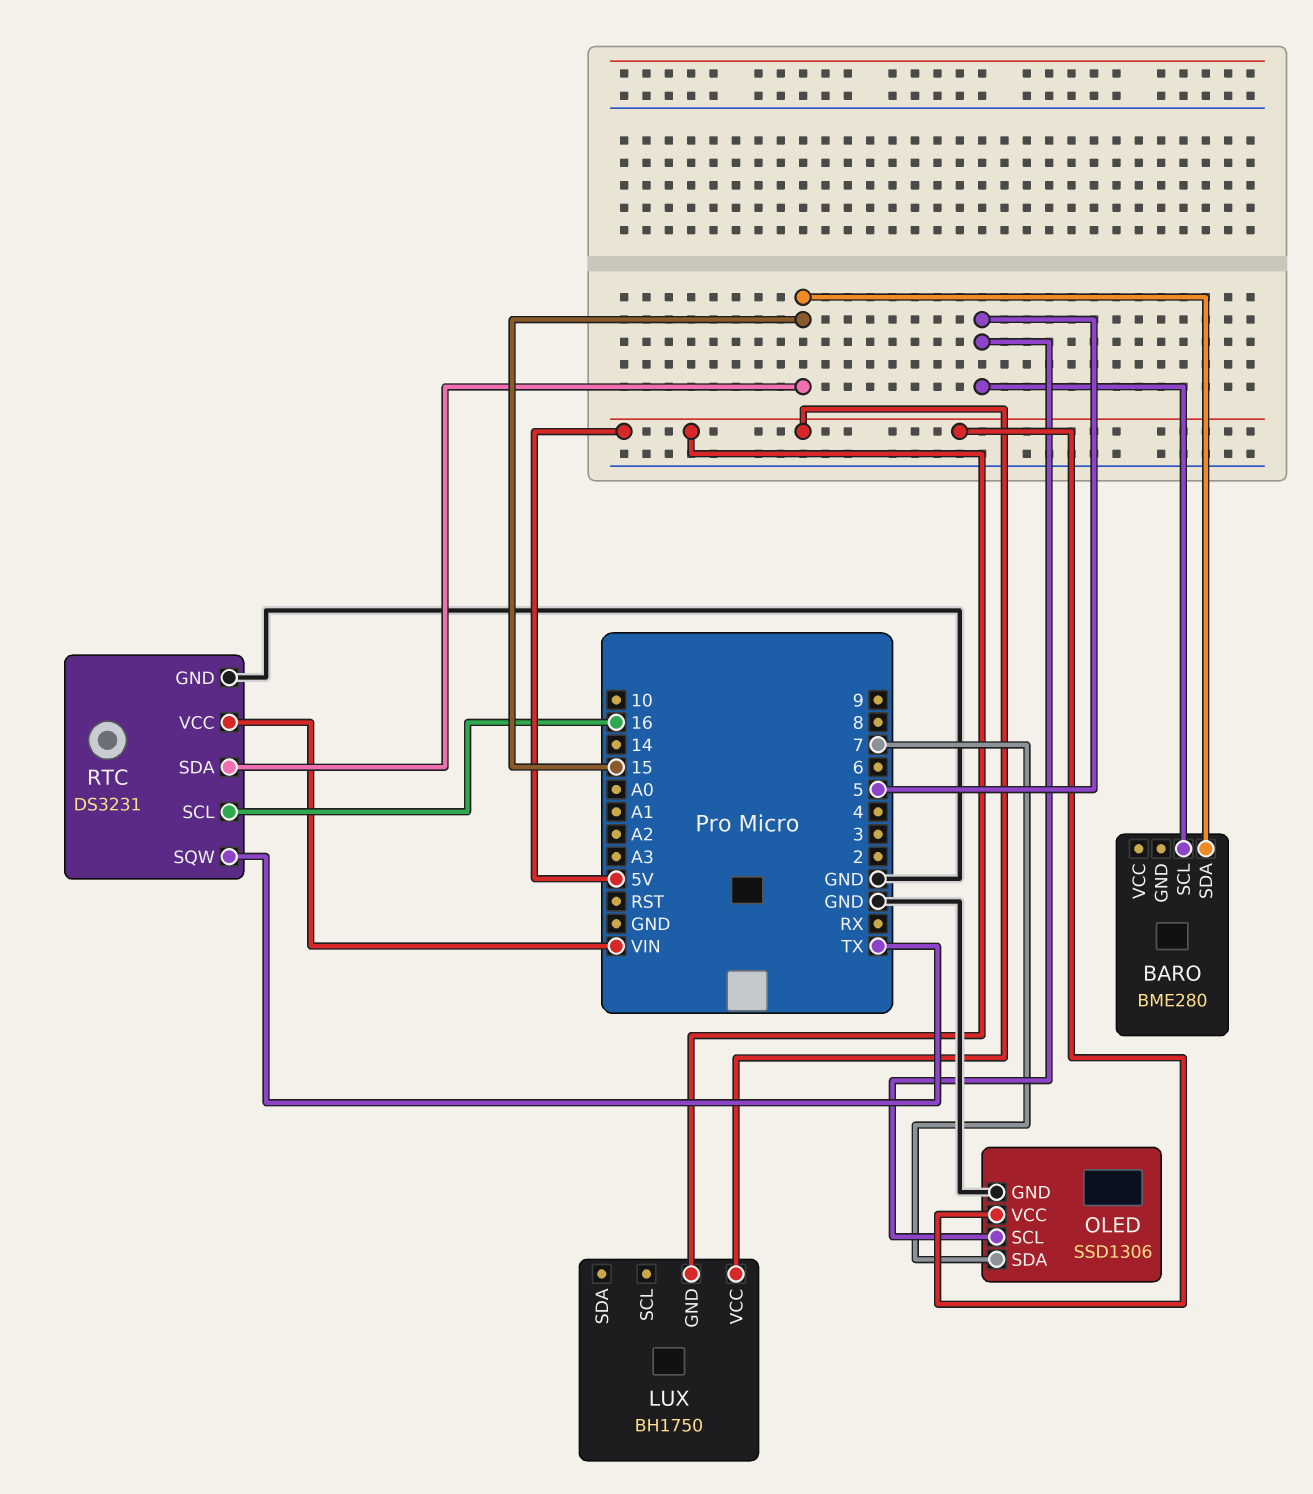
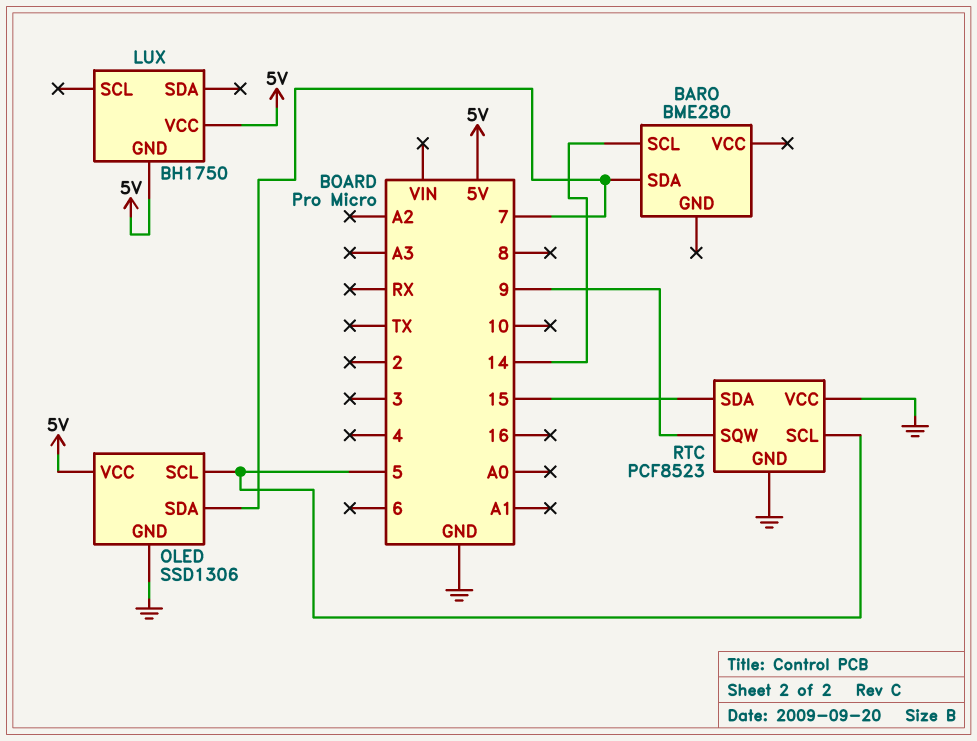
BARO pin SCL: 5 -> 14
BARO pin SDA: 15 -> 7
RTC: DS3231 -> PCF8523
RTC pin SCL: 16 -> 5
RTC pin SQW: TX -> 9
RTC pin VCC: VIN -> GND

